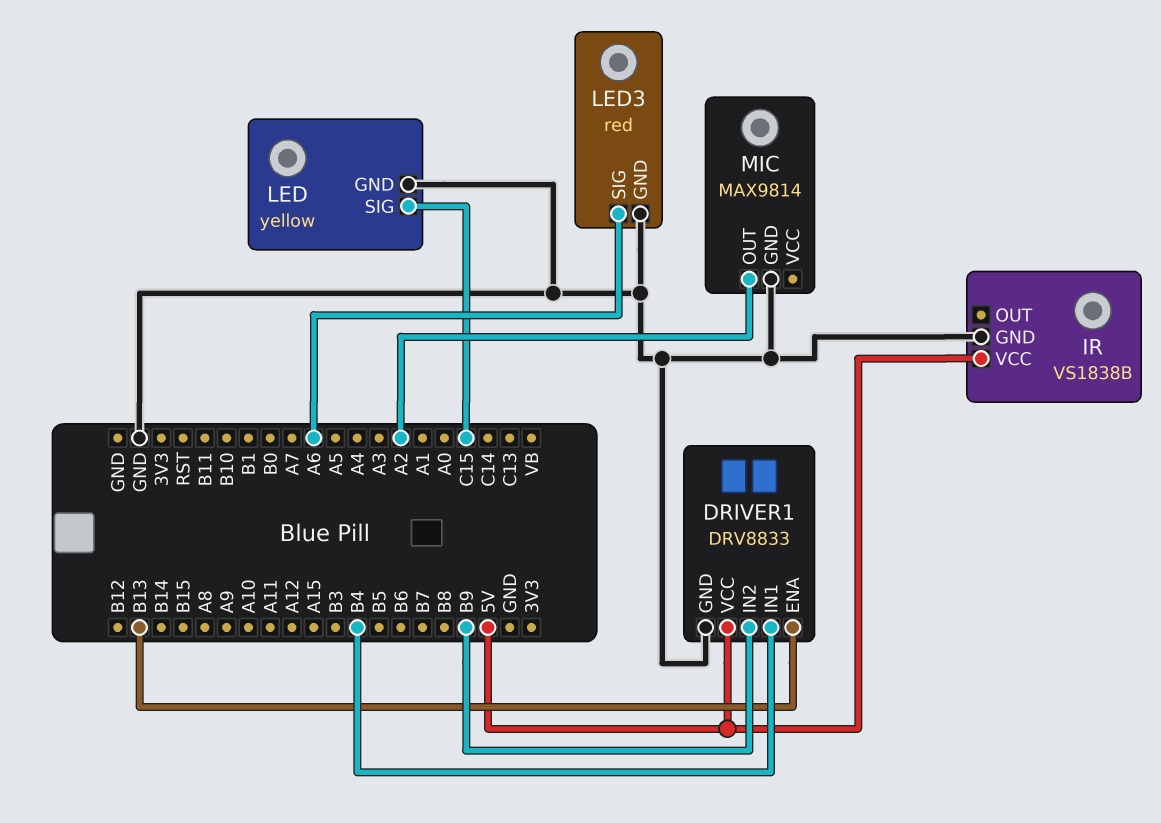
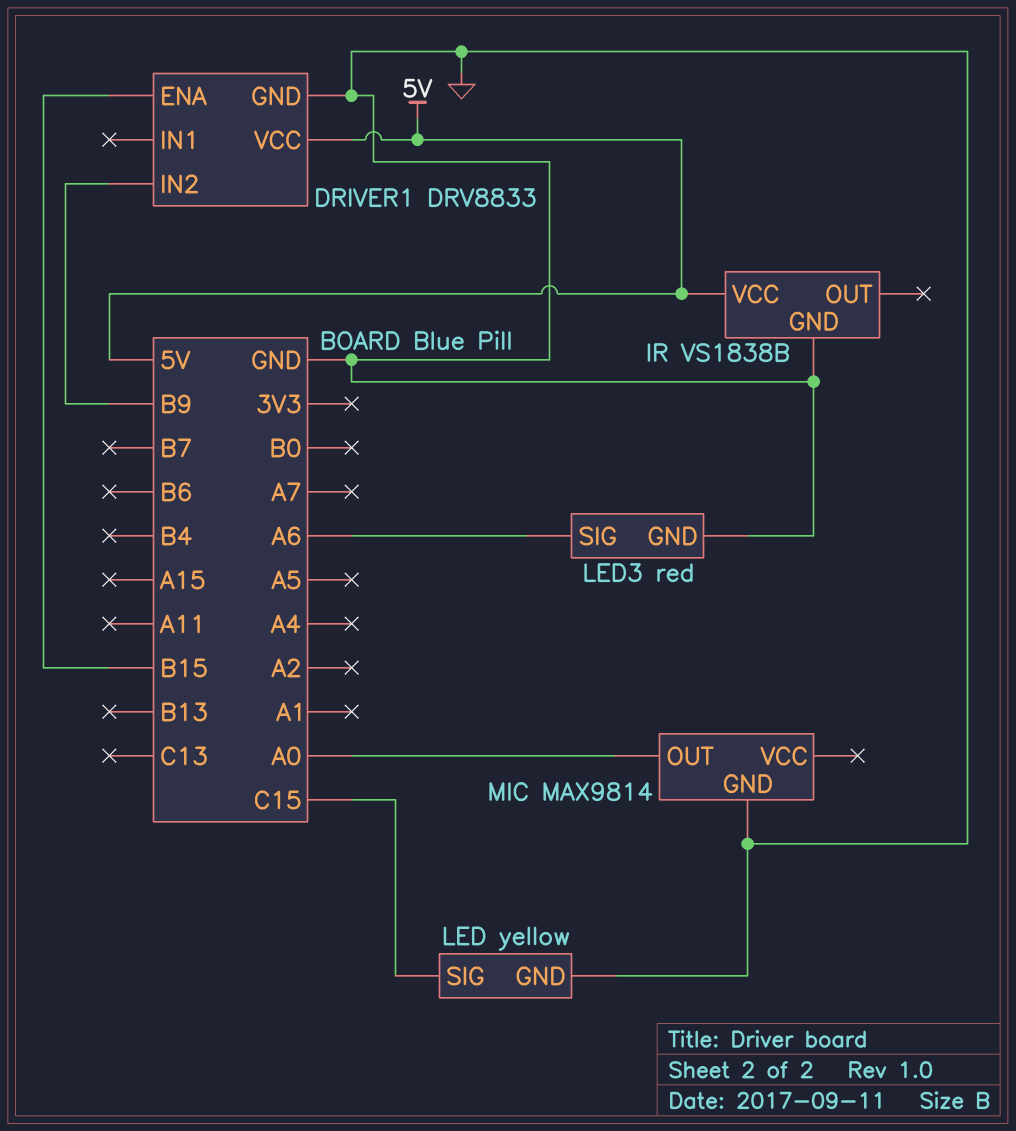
DRIVER1 pin ENA: B13 -> B15
DRIVER1 pin IN1: B4 -> none
MIC pin OUT: A2 -> A0

